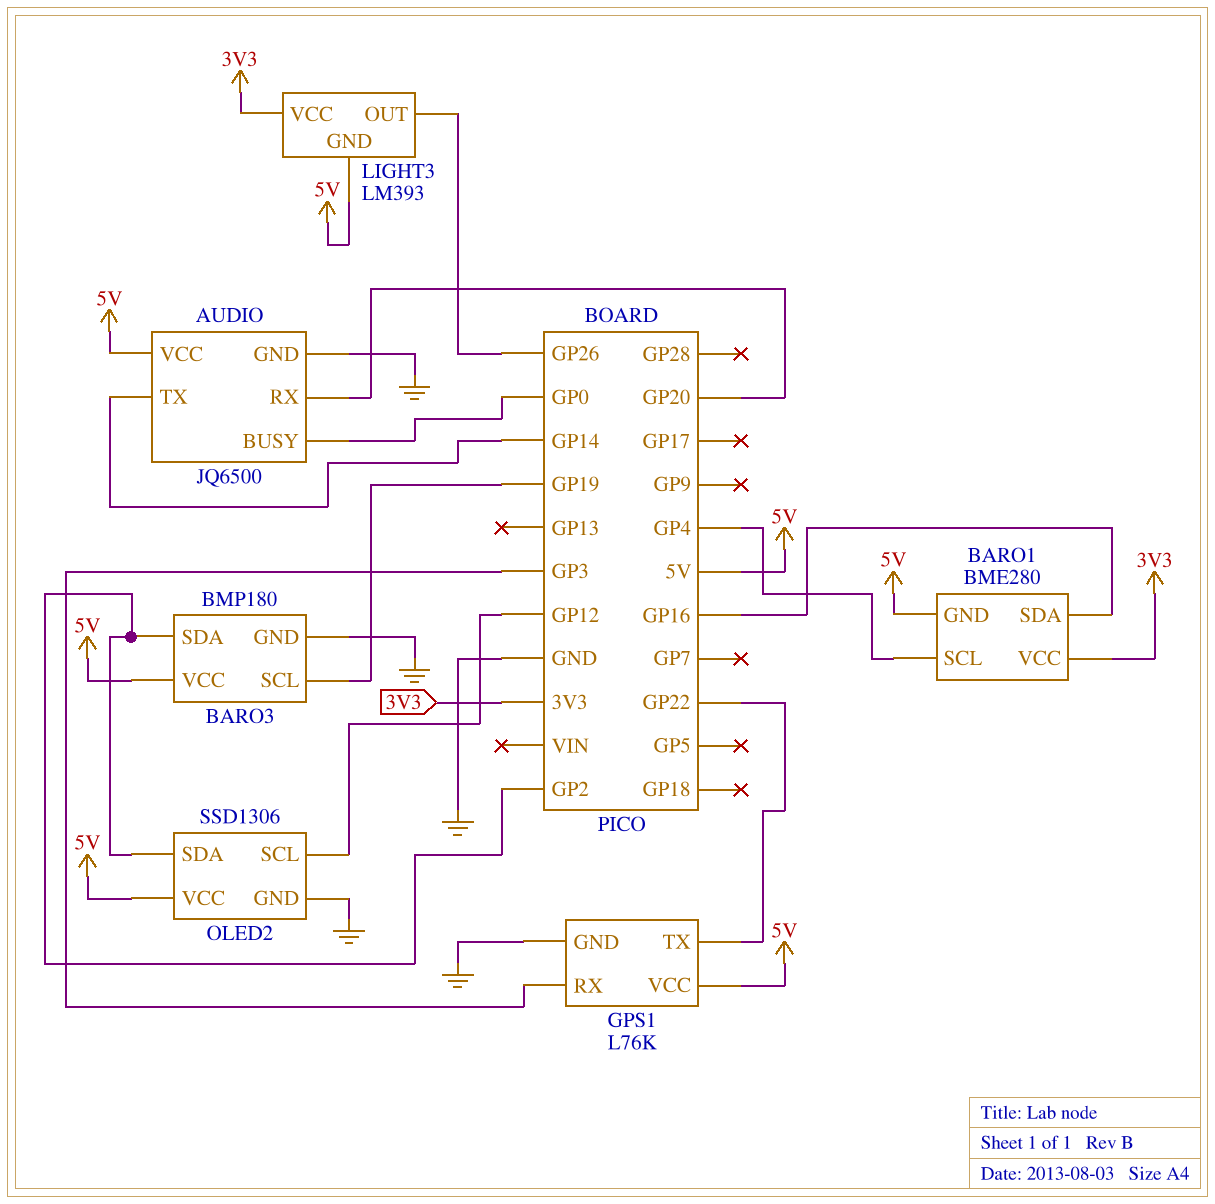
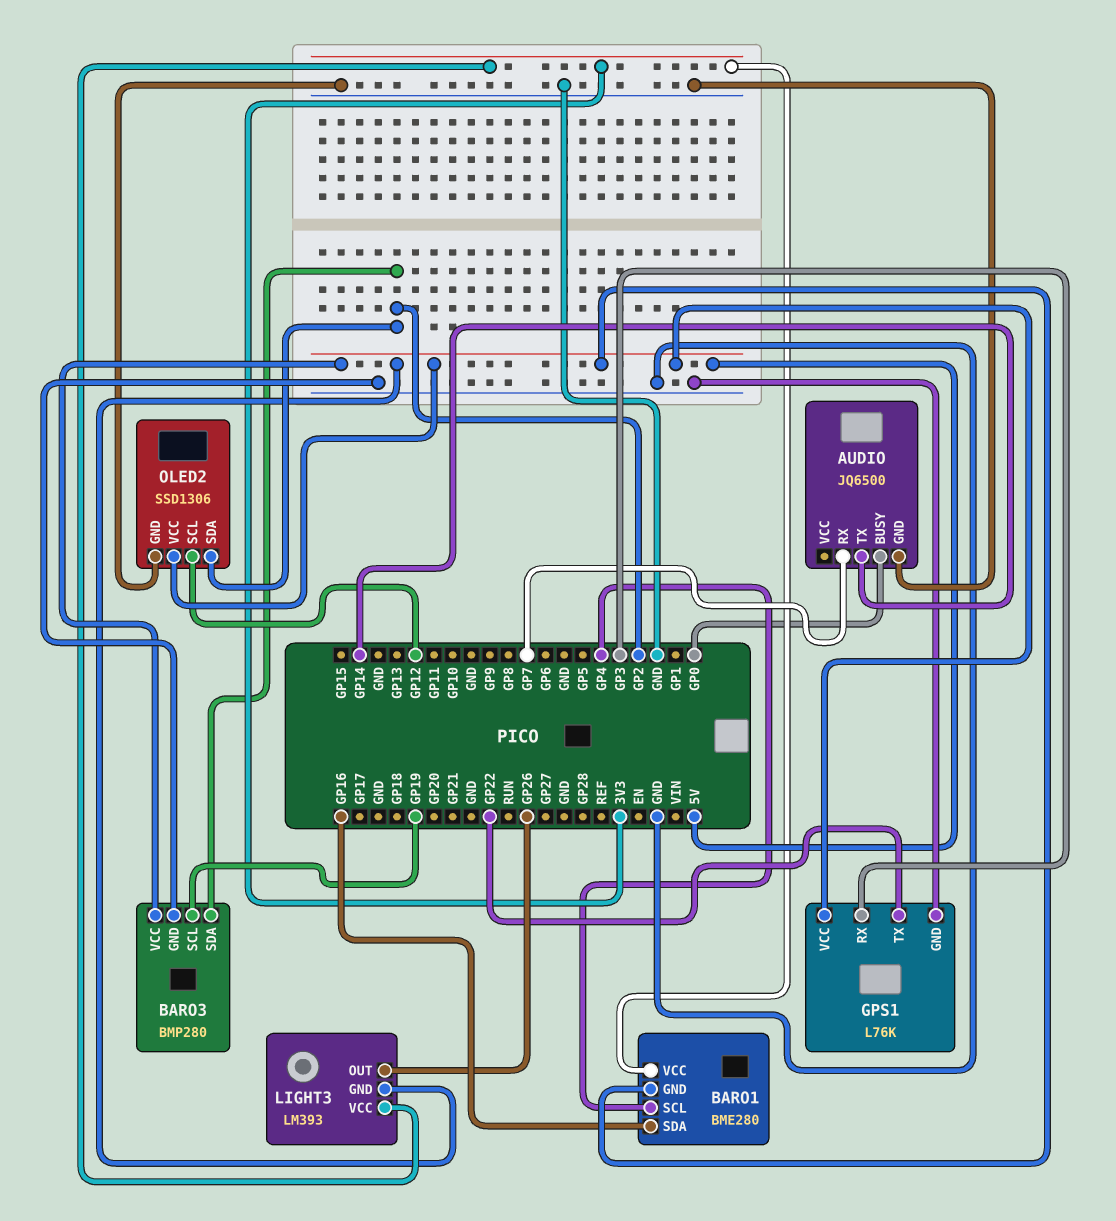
AUDIO pin RX: GP20 -> GP7
AUDIO pin VCC: 5V -> none
BARO3: BMP180 -> BMP280

